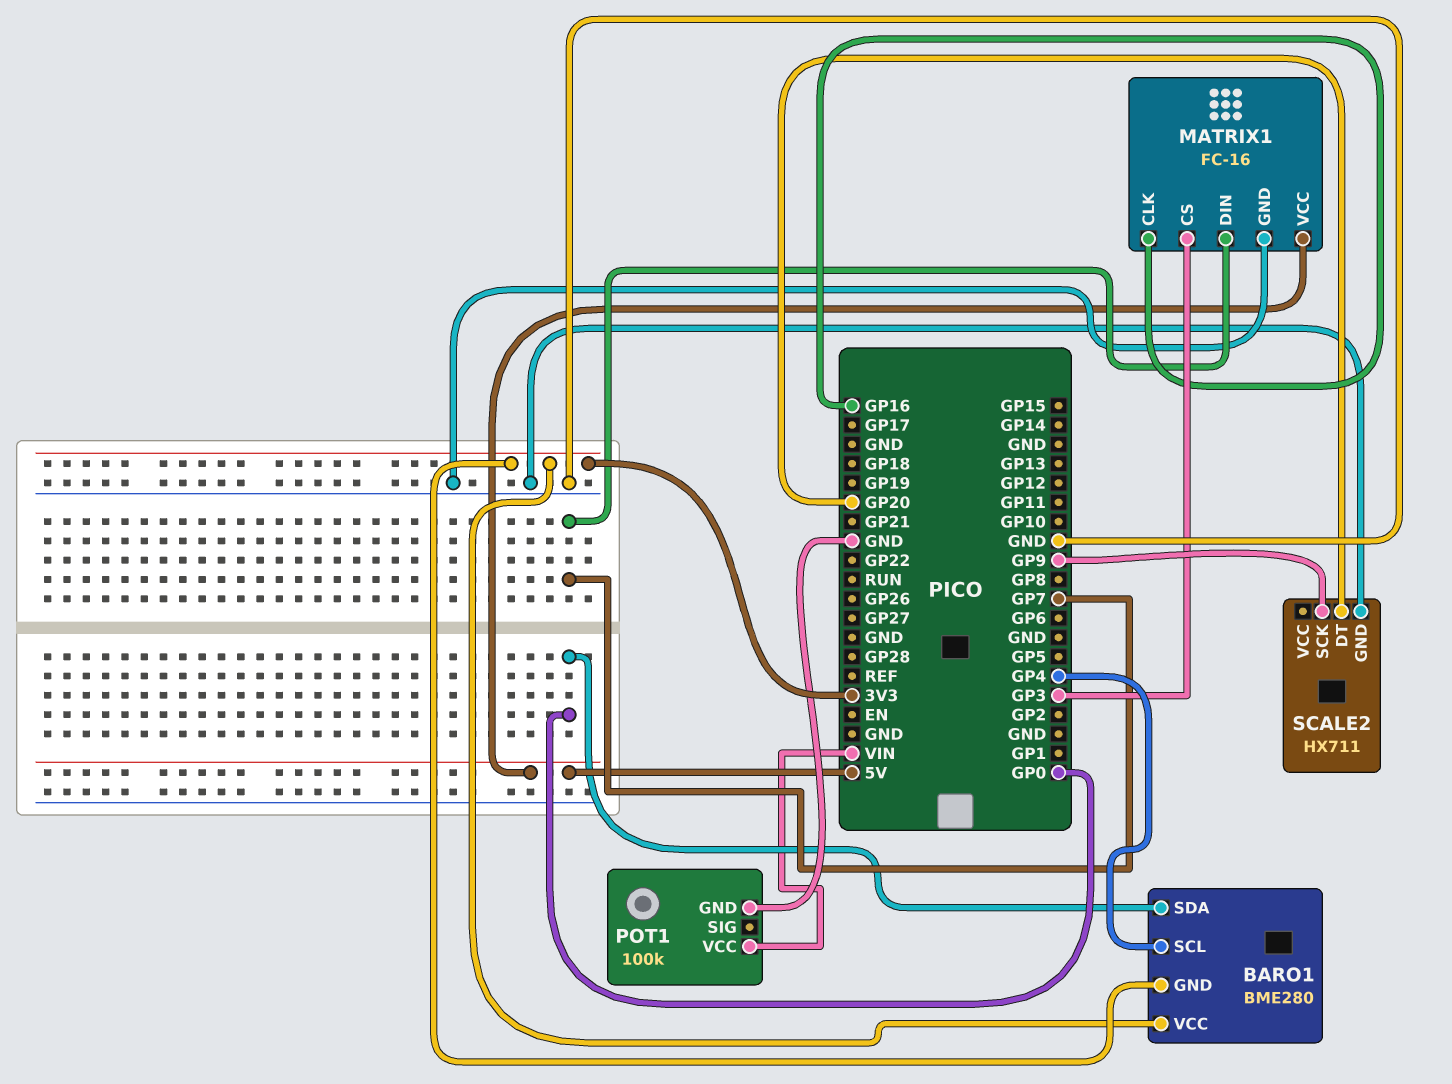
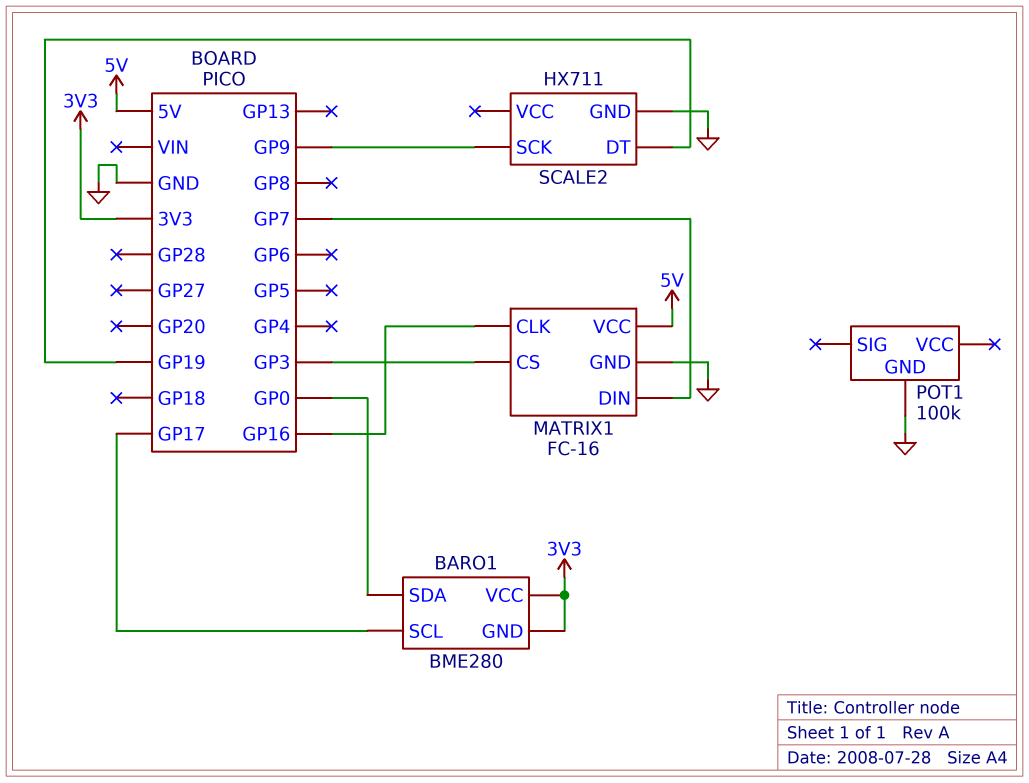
BARO1 pin SCL: GP4 -> GP17
POT1 pin VCC: VIN -> none
SCALE2 pin DT: GP20 -> GP19

